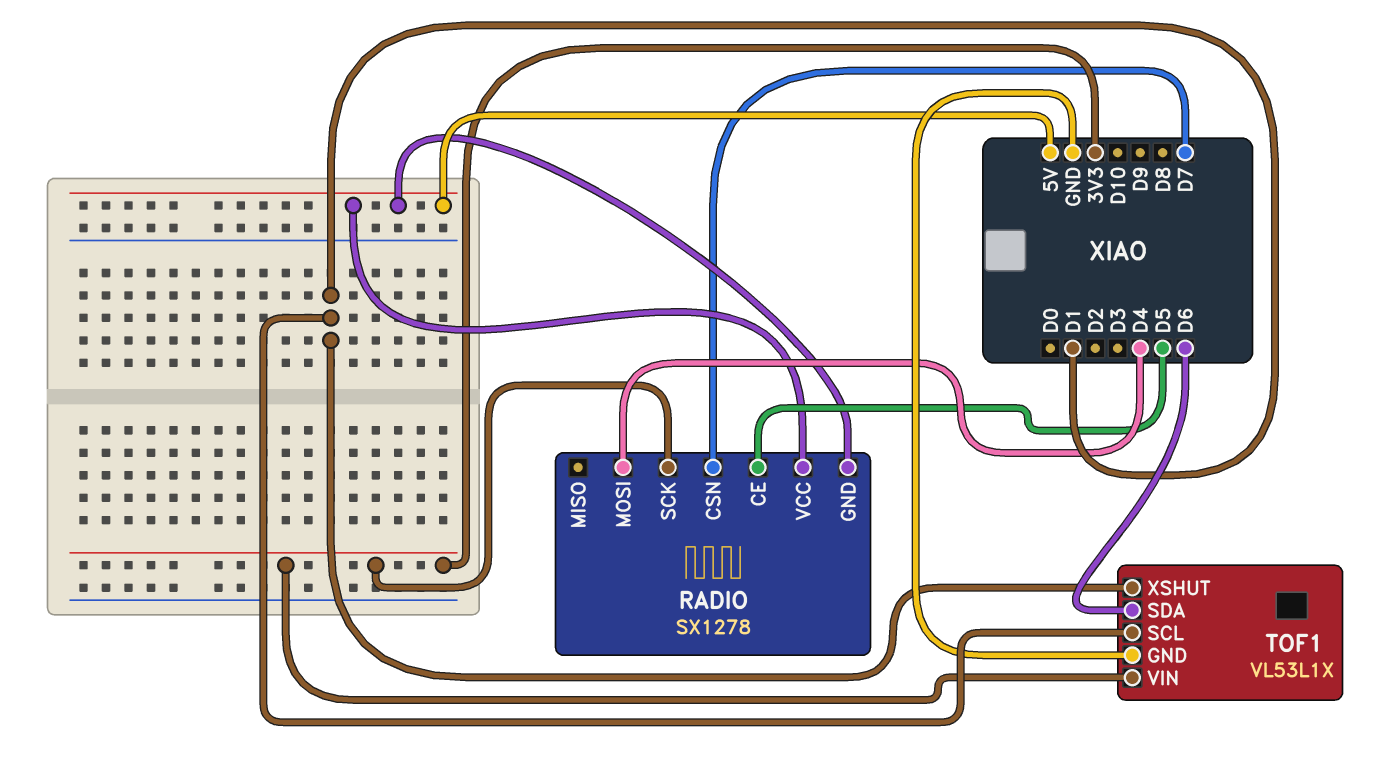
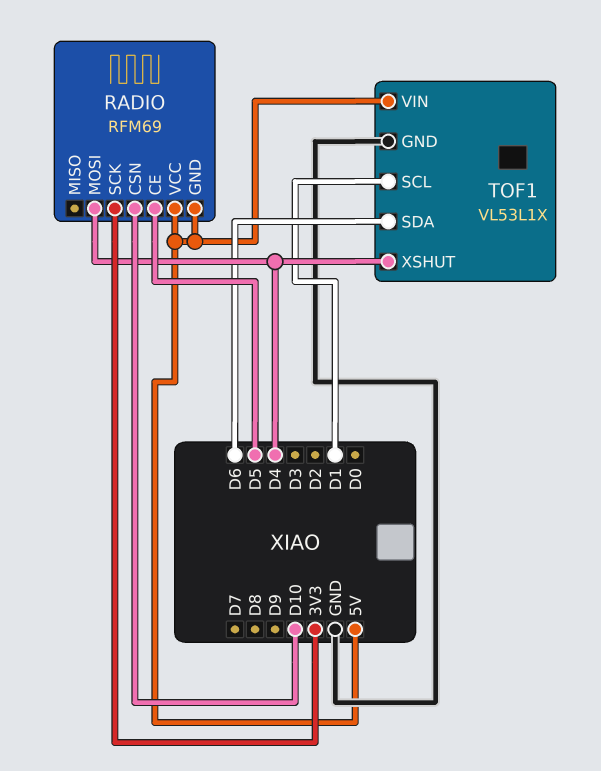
RADIO: SX1278 -> RFM69
RADIO pin CSN: D7 -> D10
TOF1 pin VIN: 3V3 -> 5V
TOF1 pin XSHUT: D1 -> D4

